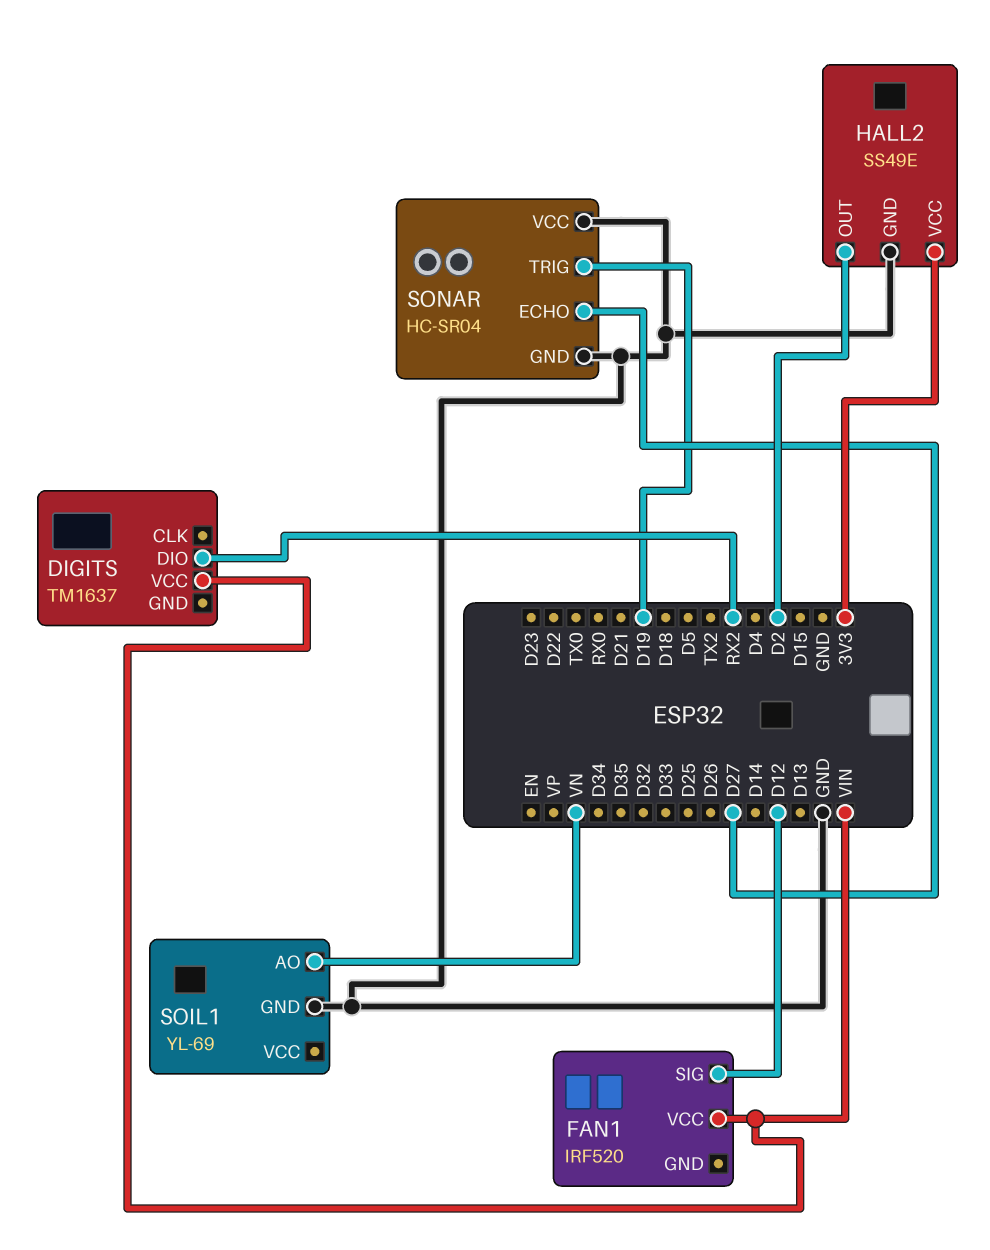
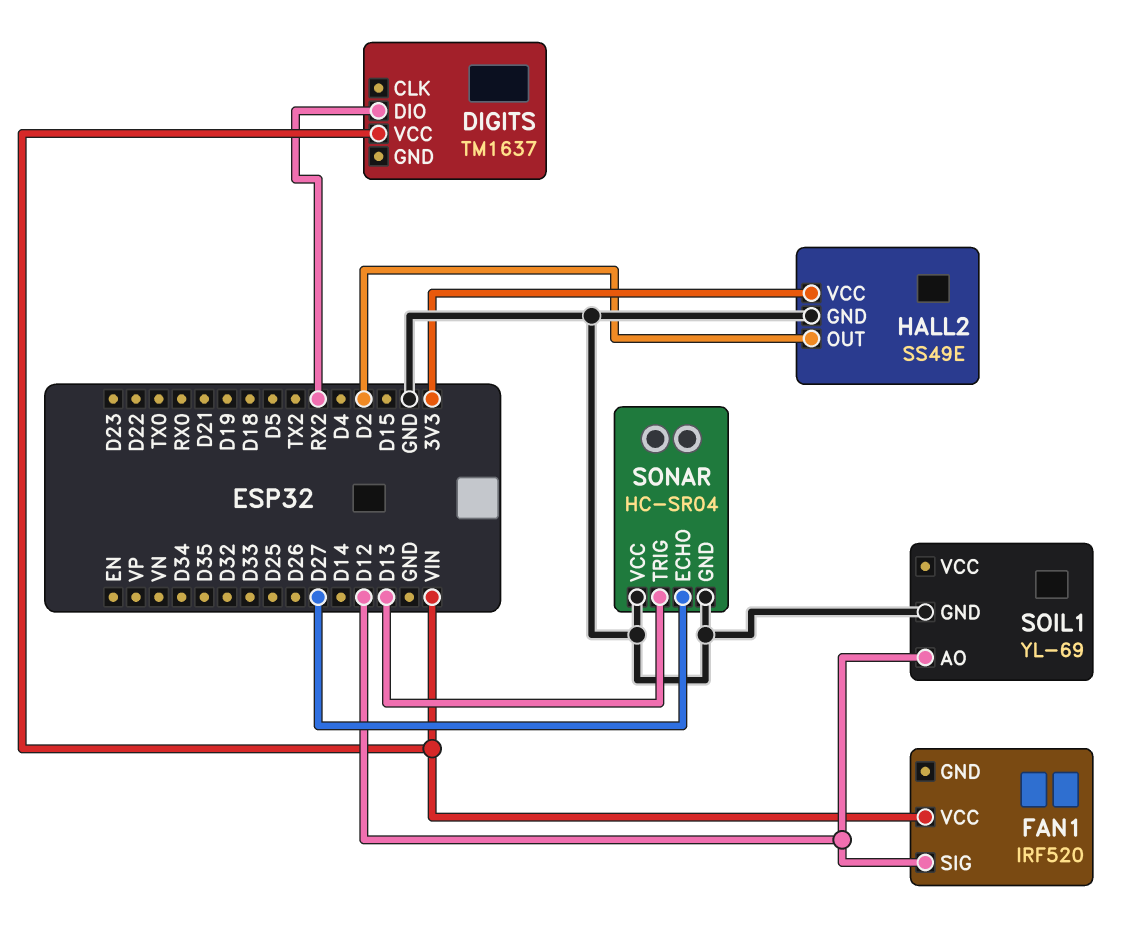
SOIL1 pin AO: VN -> D12
SONAR pin TRIG: D19 -> D13

